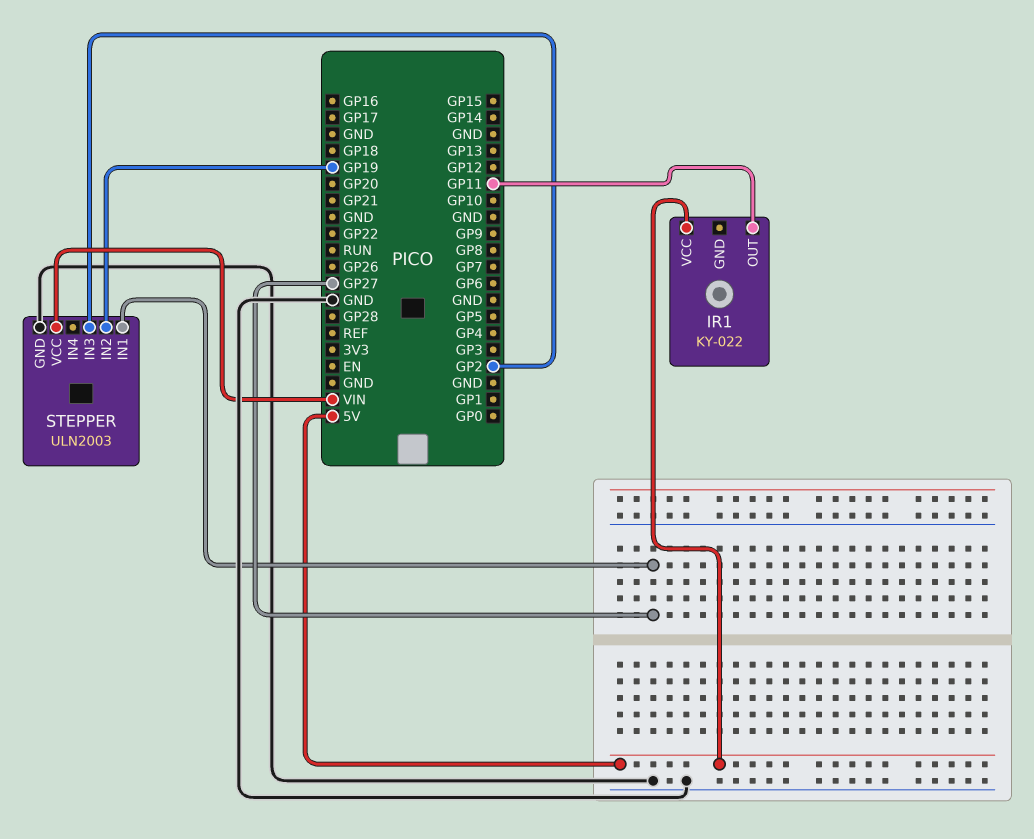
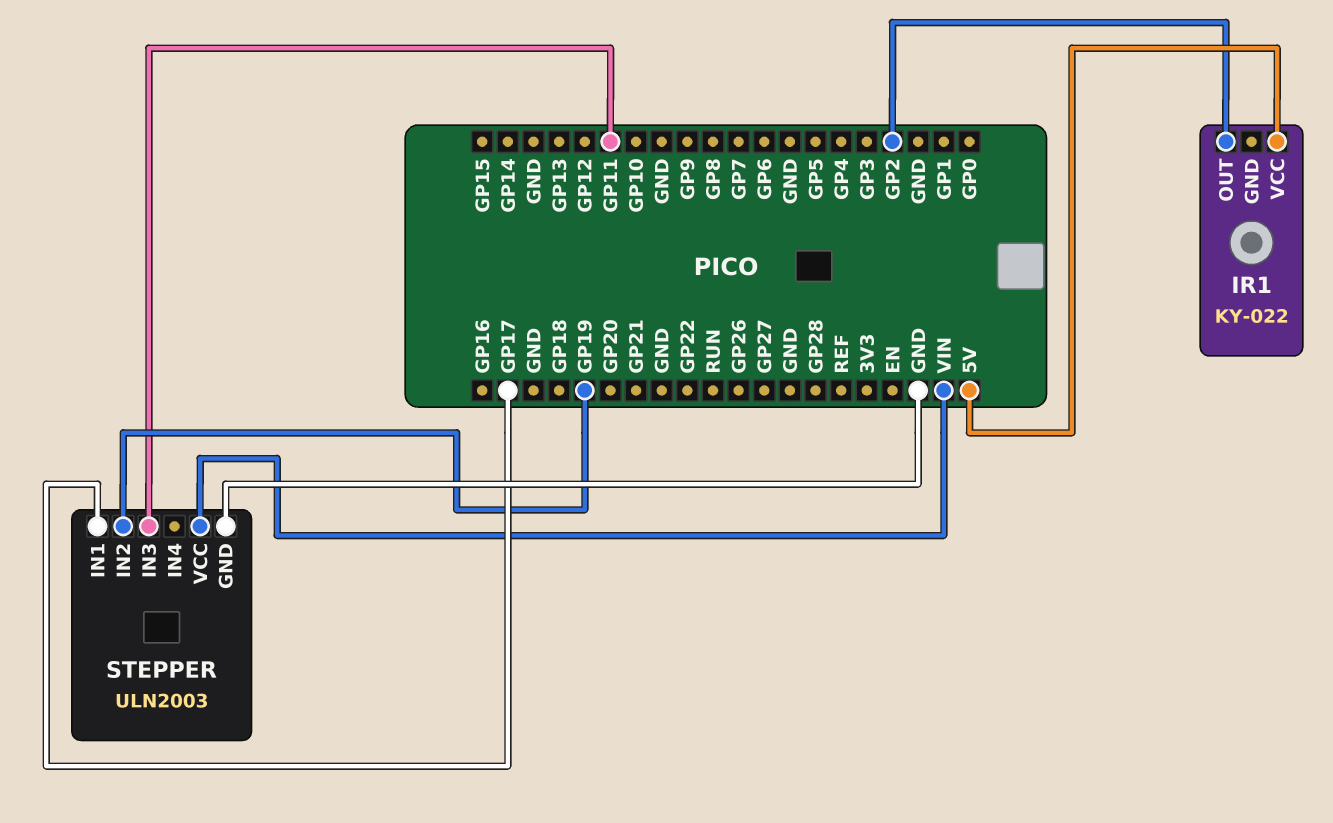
IR1 pin OUT: GP11 -> GP2
STEPPER pin IN1: GP27 -> GP17
STEPPER pin IN3: GP2 -> GP11

